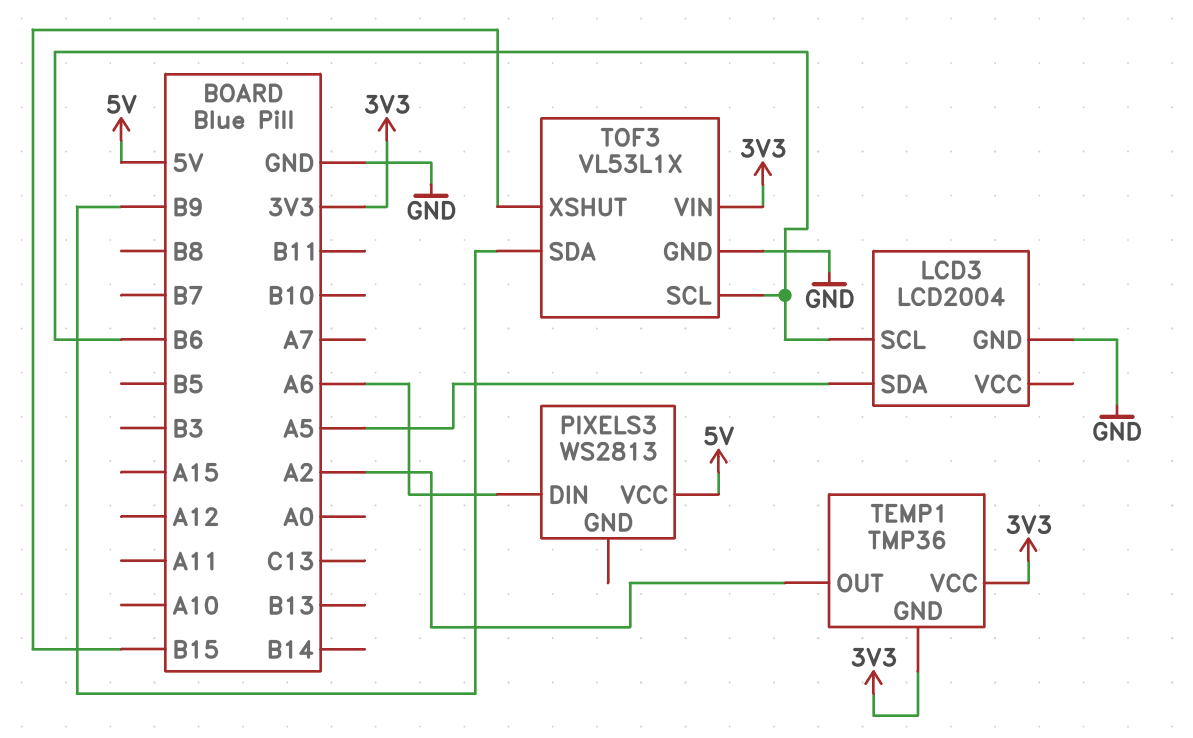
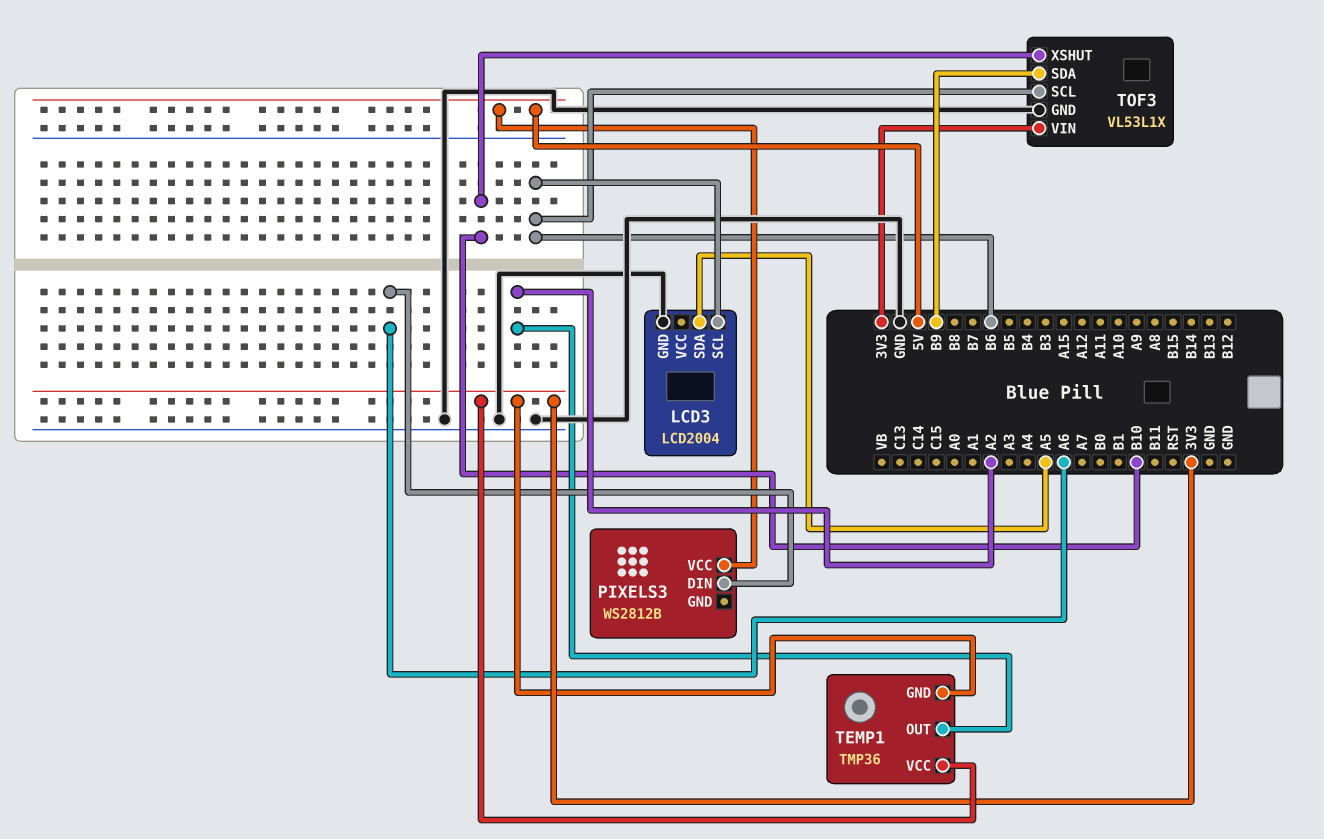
PIXELS3: WS2813 -> WS2812B
TOF3 pin XSHUT: B15 -> B10

